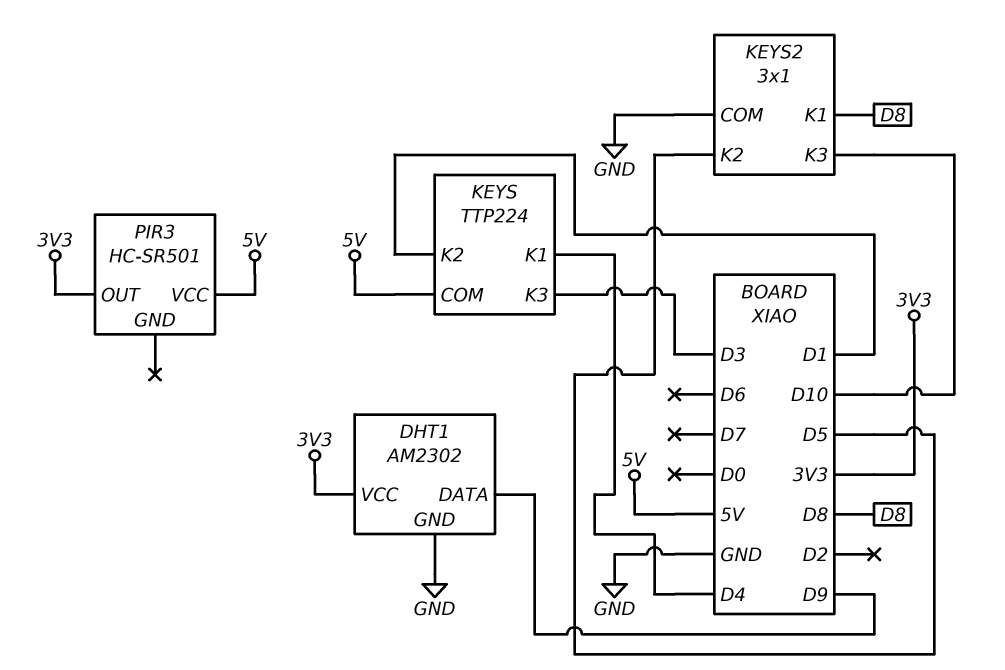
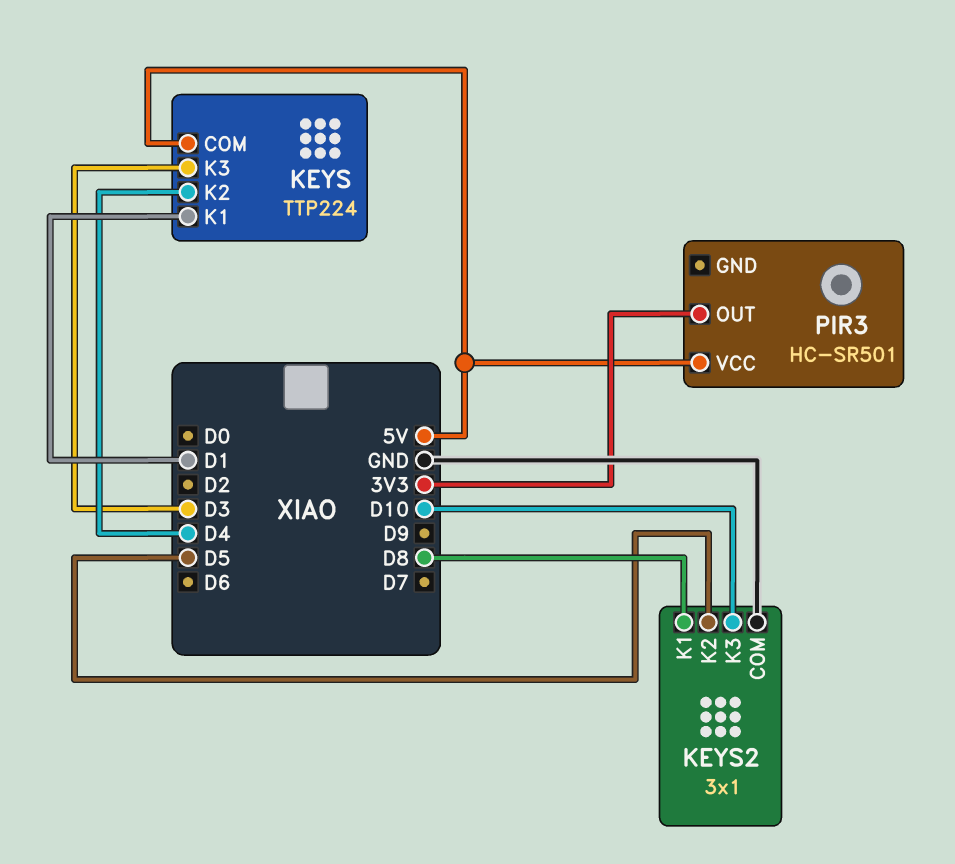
DHT1: AM2302 -> none
DHT1 pin DATA: D9 -> none
DHT1 pin GND: GND -> none
DHT1 pin VCC: 3V3 -> none
KEYS pin K1: D4 -> D1
KEYS pin K2: D1 -> D4

